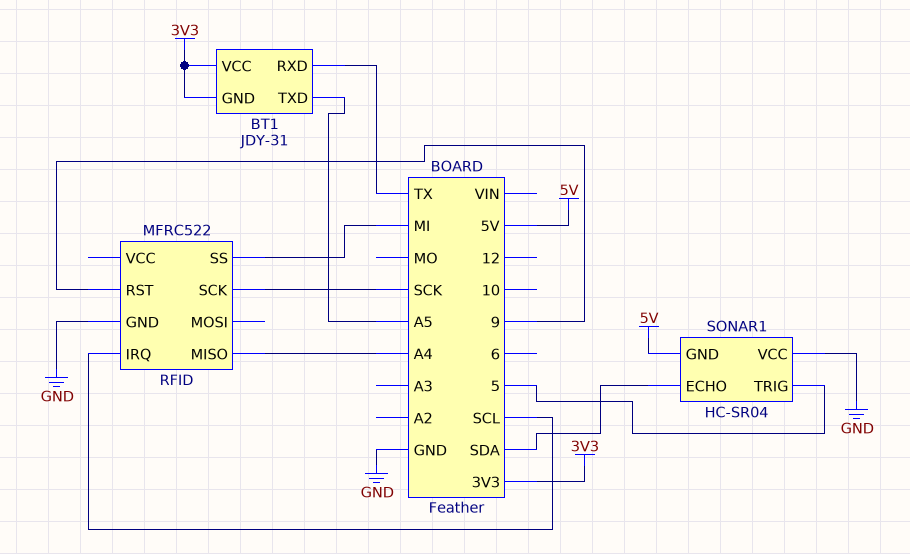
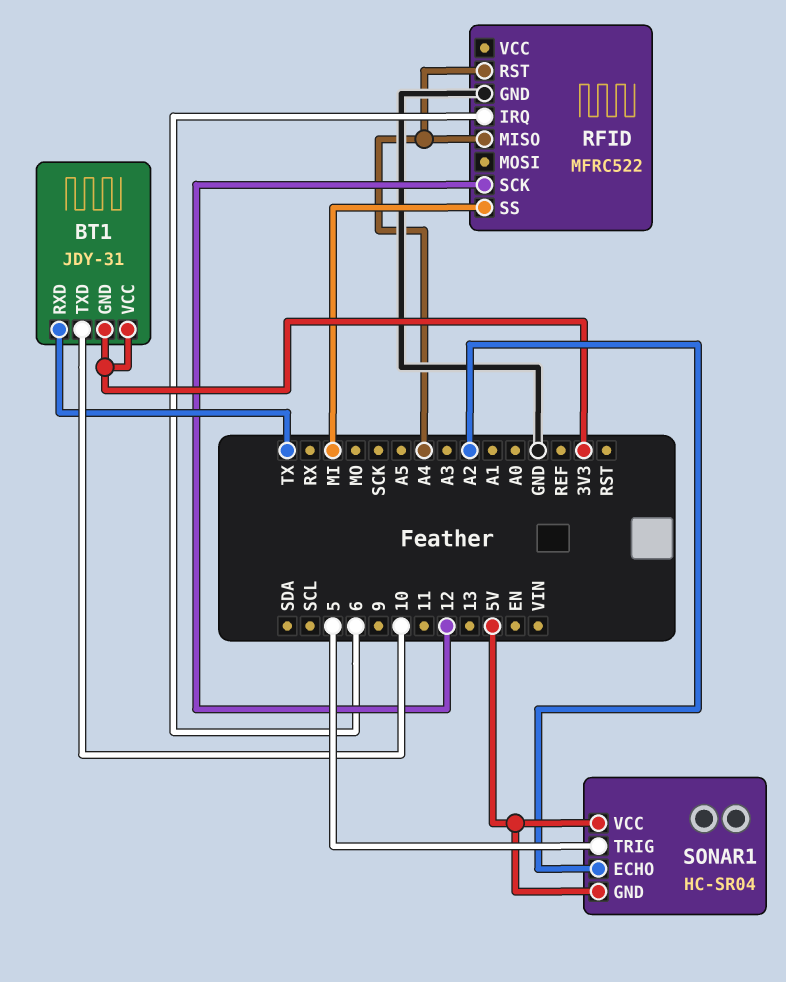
BT1 pin TXD: A5 -> 10
RFID pin IRQ: SCL -> 6
RFID pin RST: 9 -> A4
RFID pin SCK: SCK -> 12
SONAR1 pin ECHO: SDA -> A2
SONAR1 pin VCC: GND -> 5V

